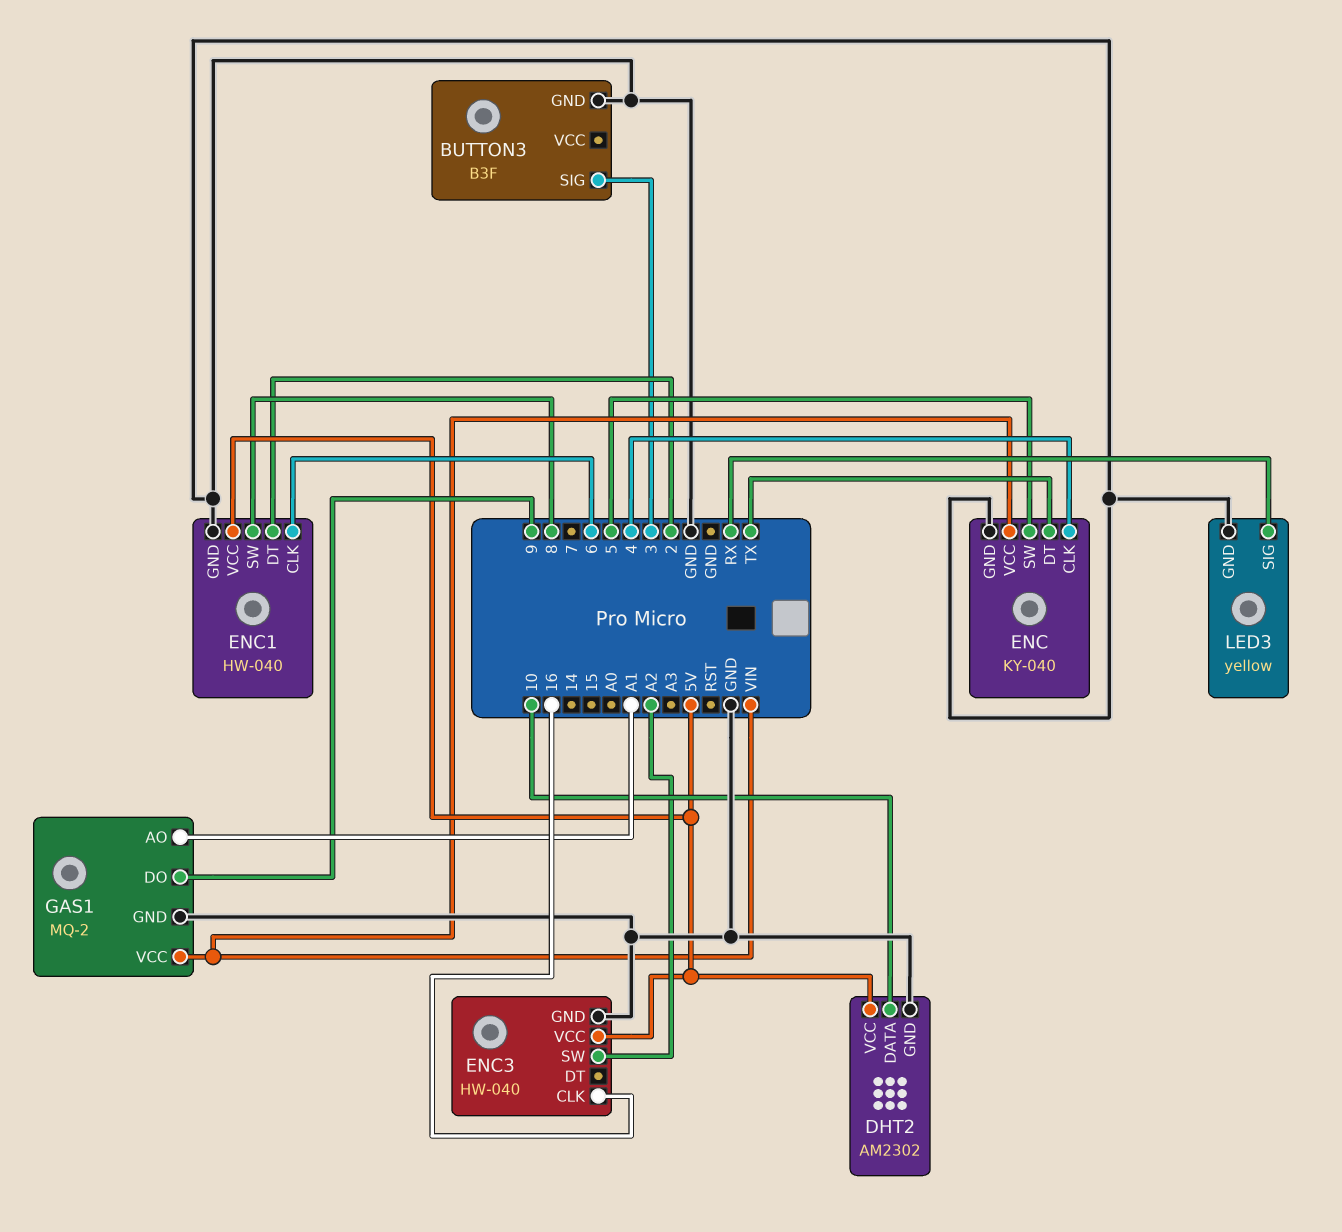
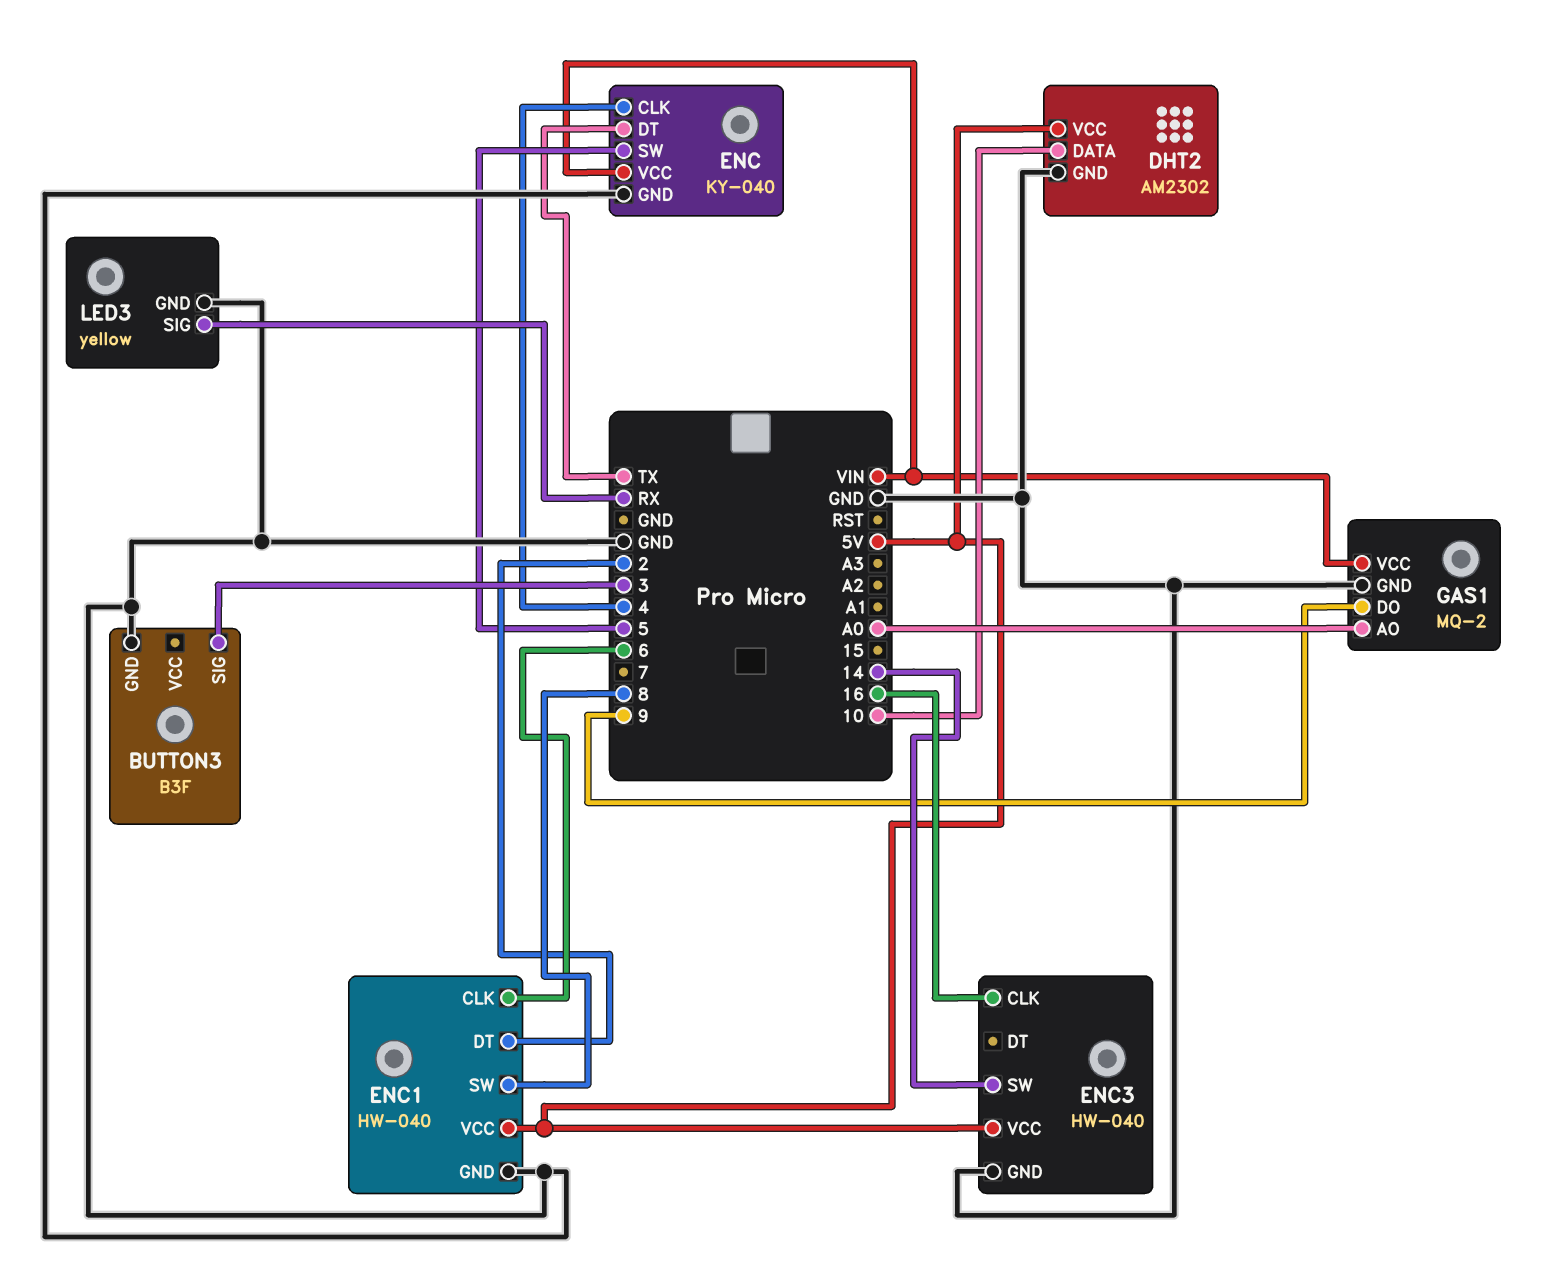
ENC3 pin SW: A2 -> 14
GAS1 pin AO: A1 -> A0

